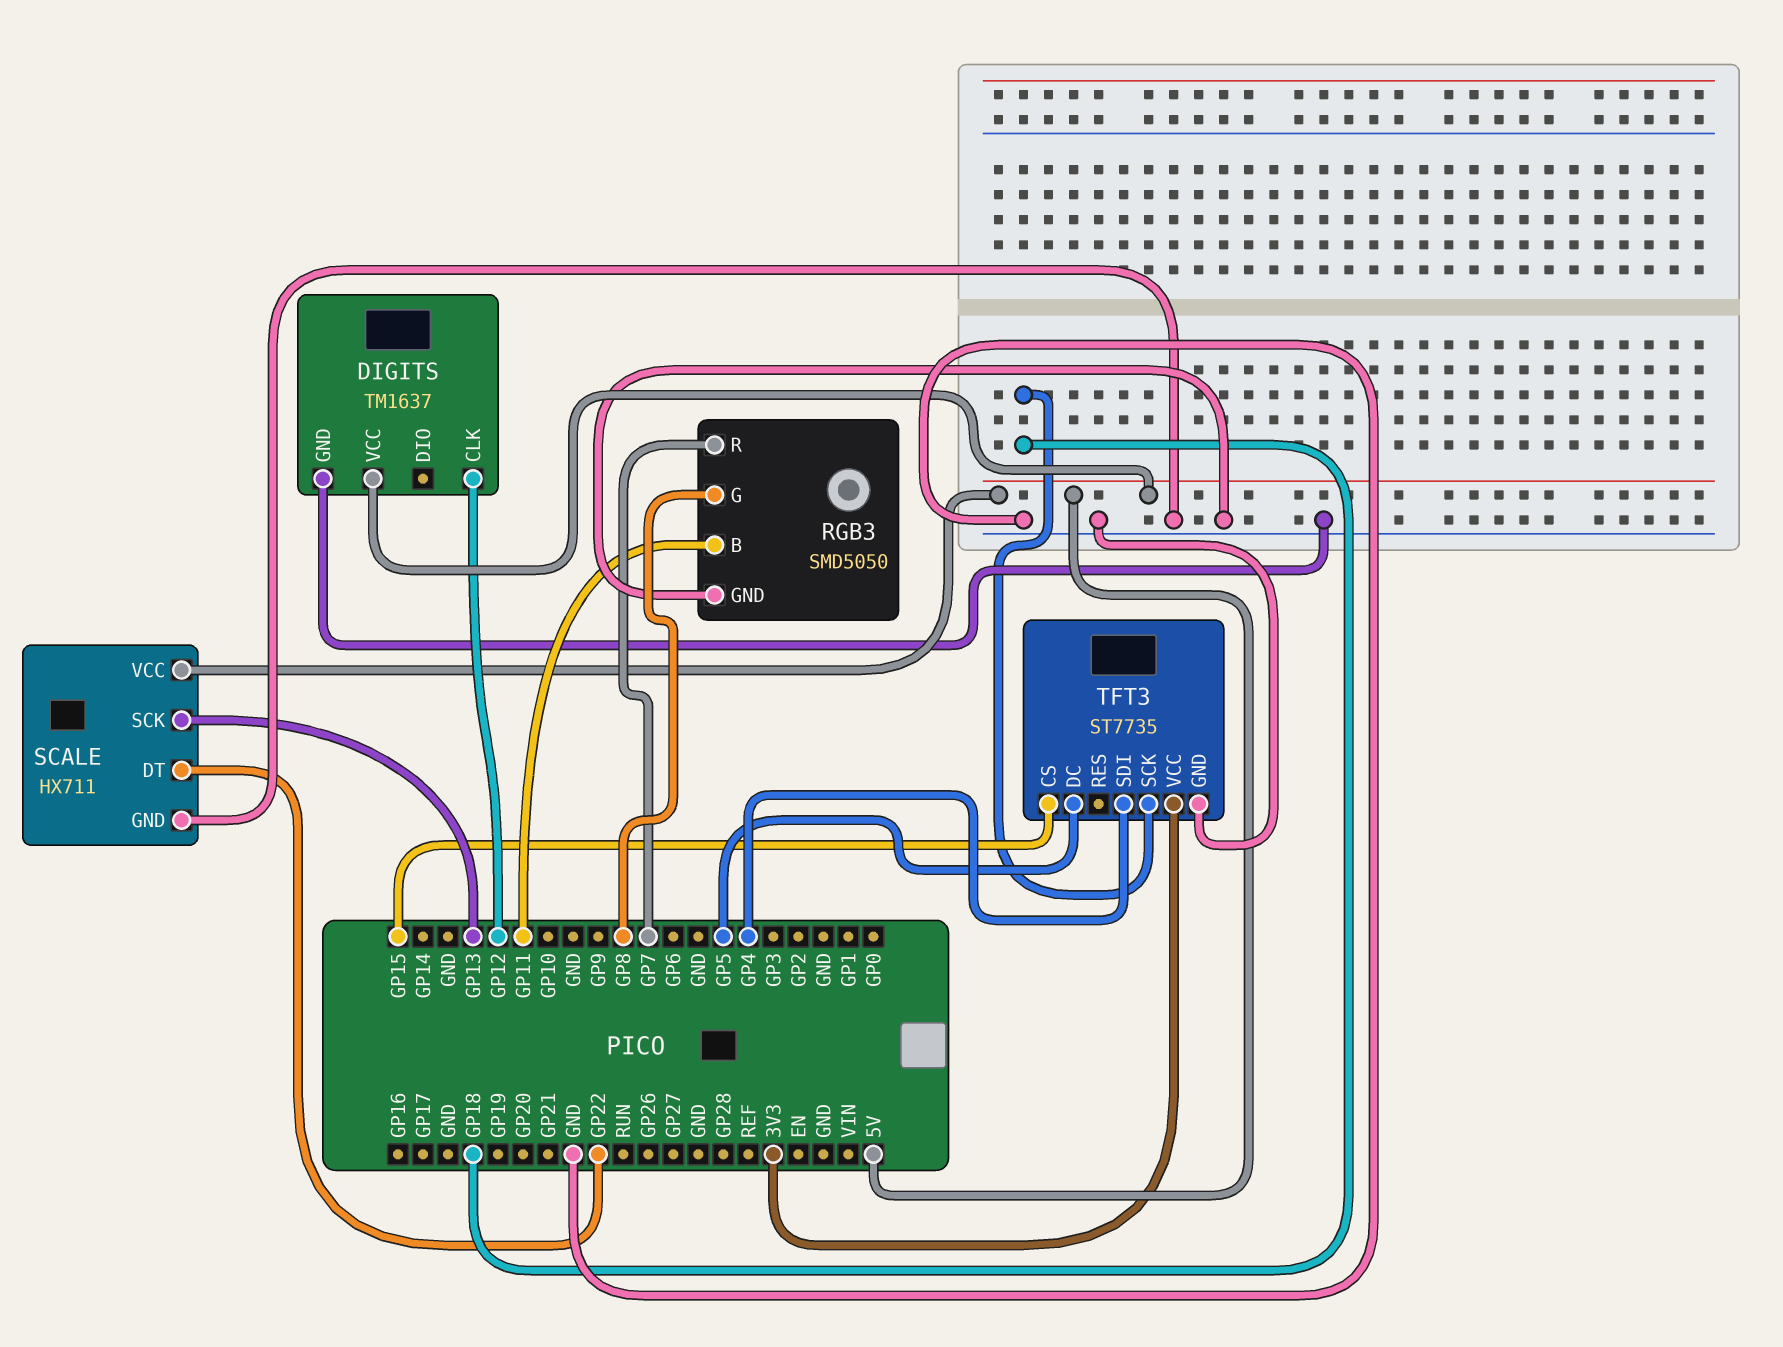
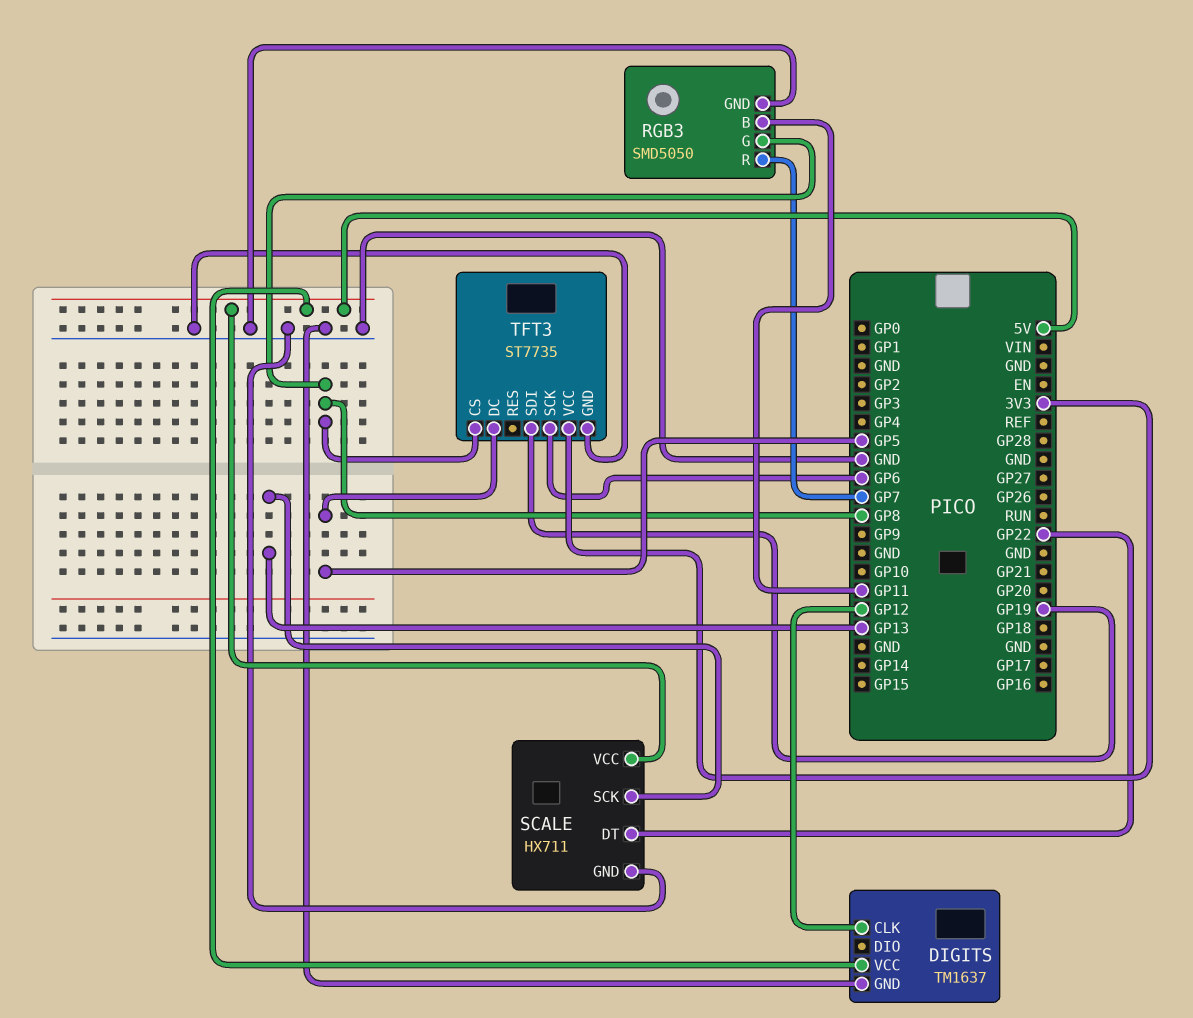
TFT3 pin CS: GP15 -> GP8
TFT3 pin SCK: GP18 -> GP6
TFT3 pin SDI: GP4 -> GP19

